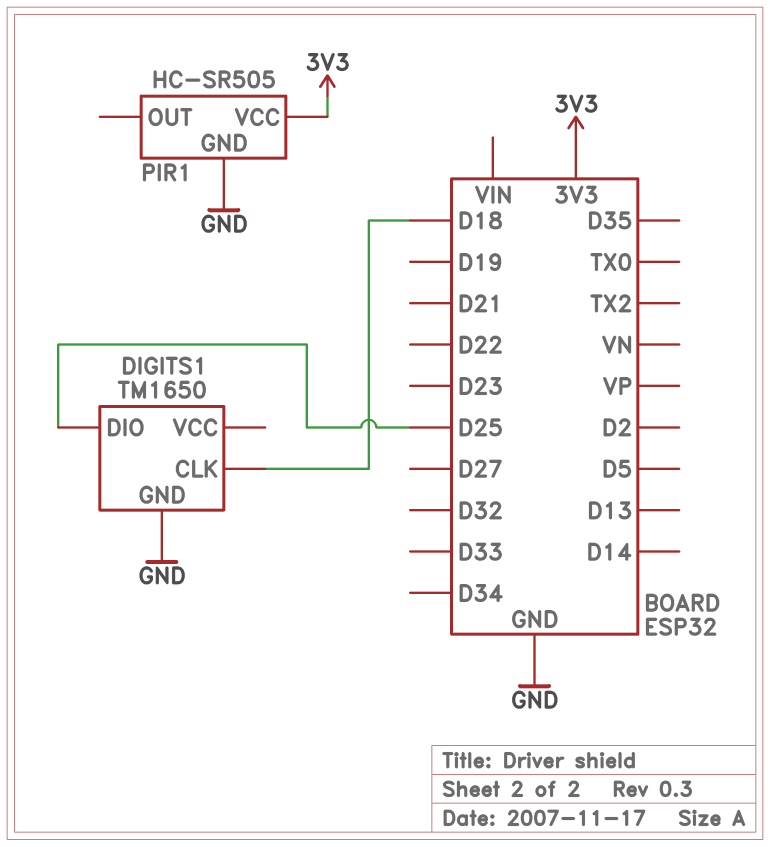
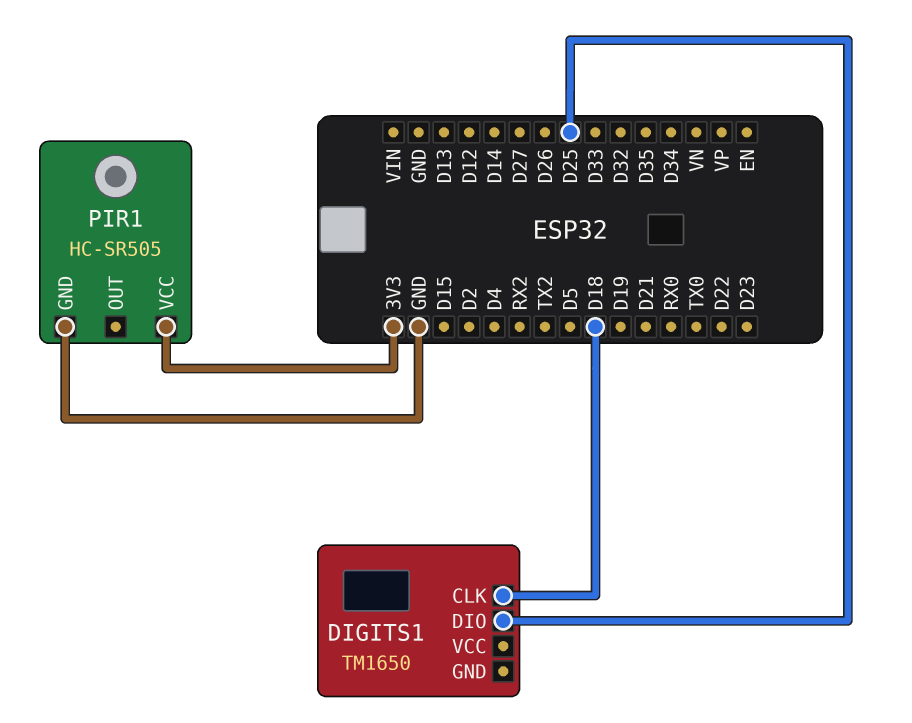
DIGITS1 pin GND: GND -> none

